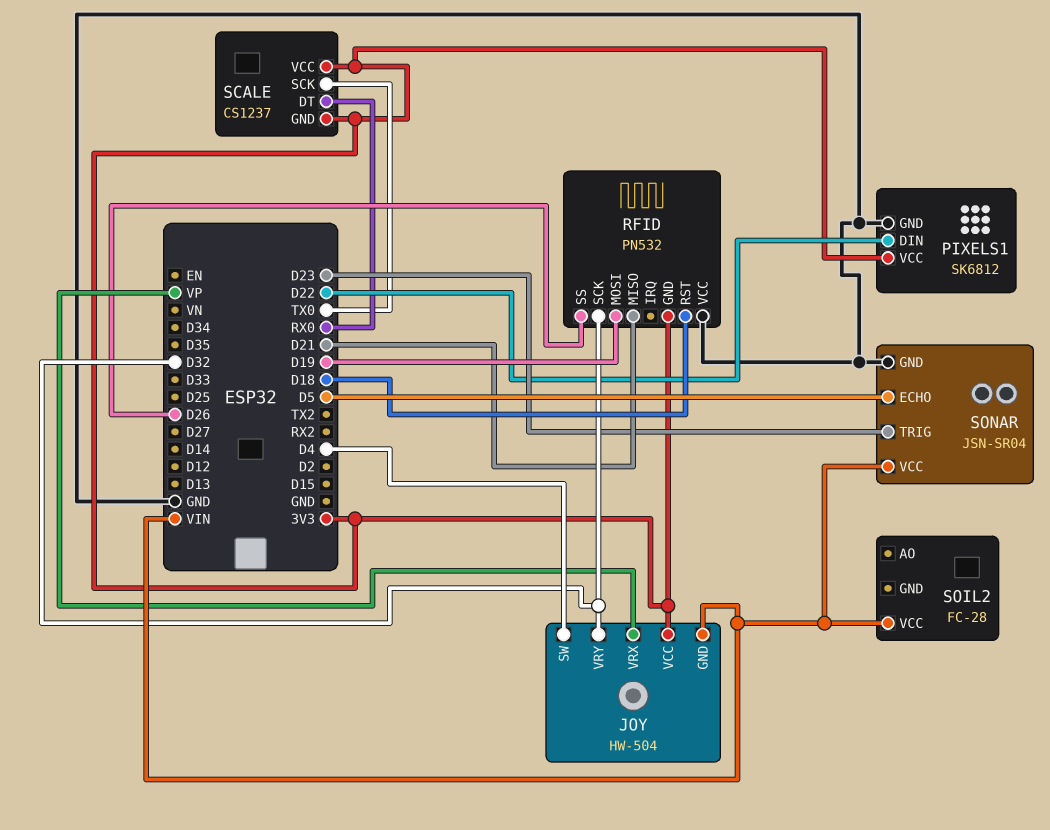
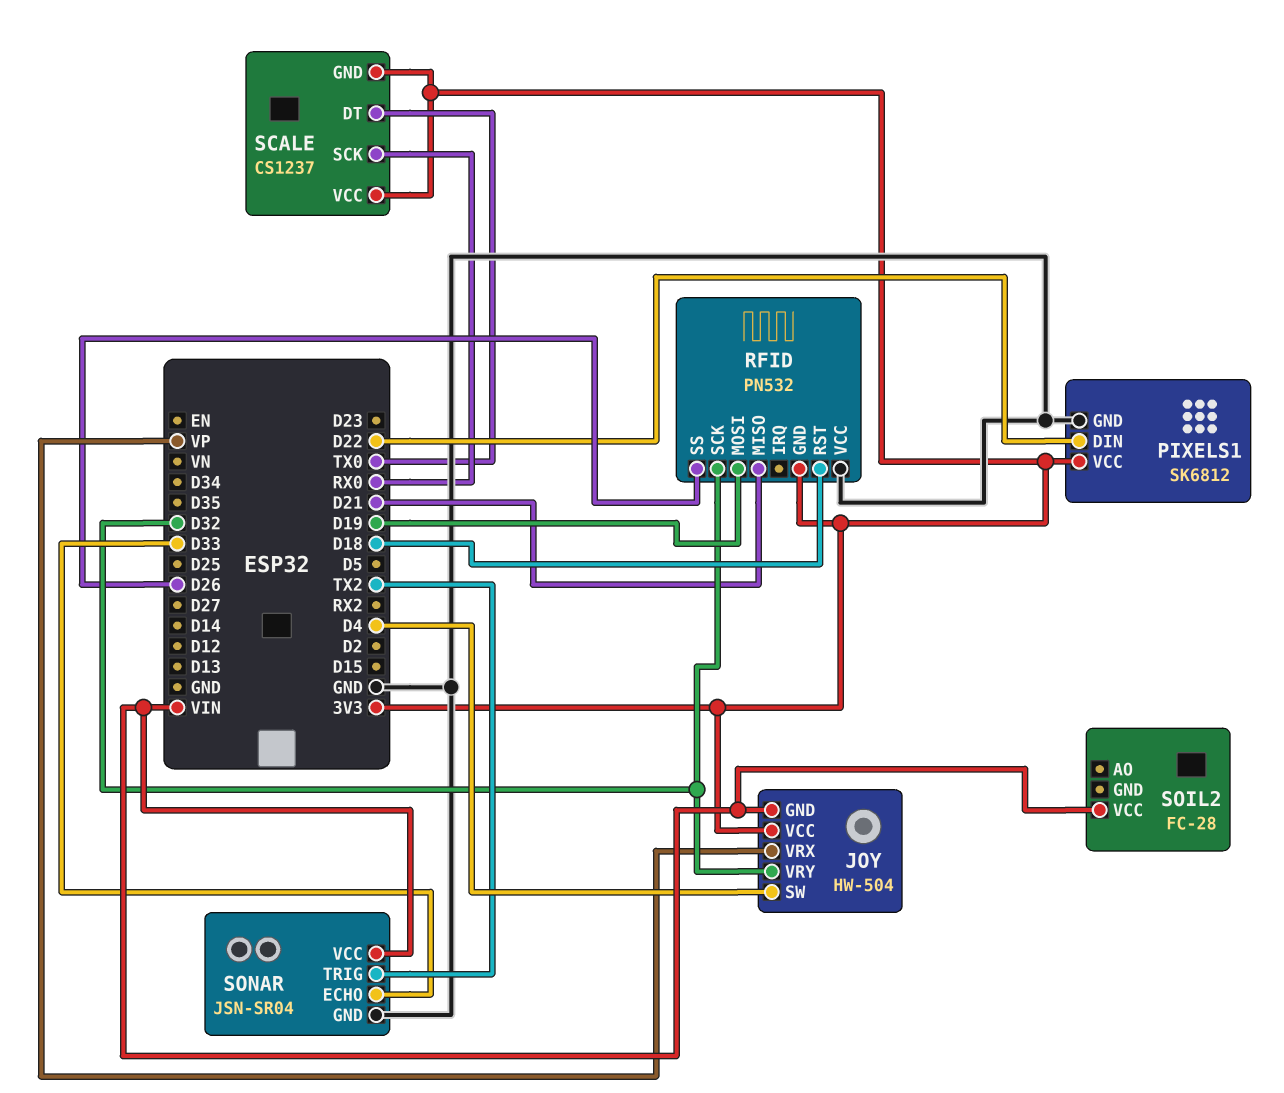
SCALE pin DT: RX0 -> TX0
SCALE pin SCK: TX0 -> RX0
SONAR pin ECHO: D5 -> D33
SONAR pin TRIG: D23 -> TX2

